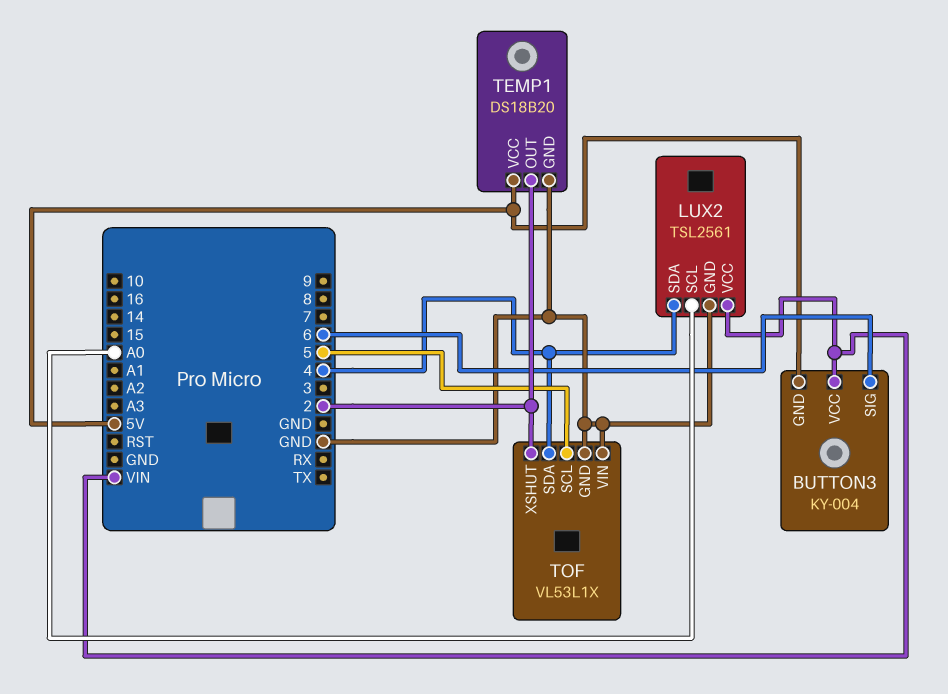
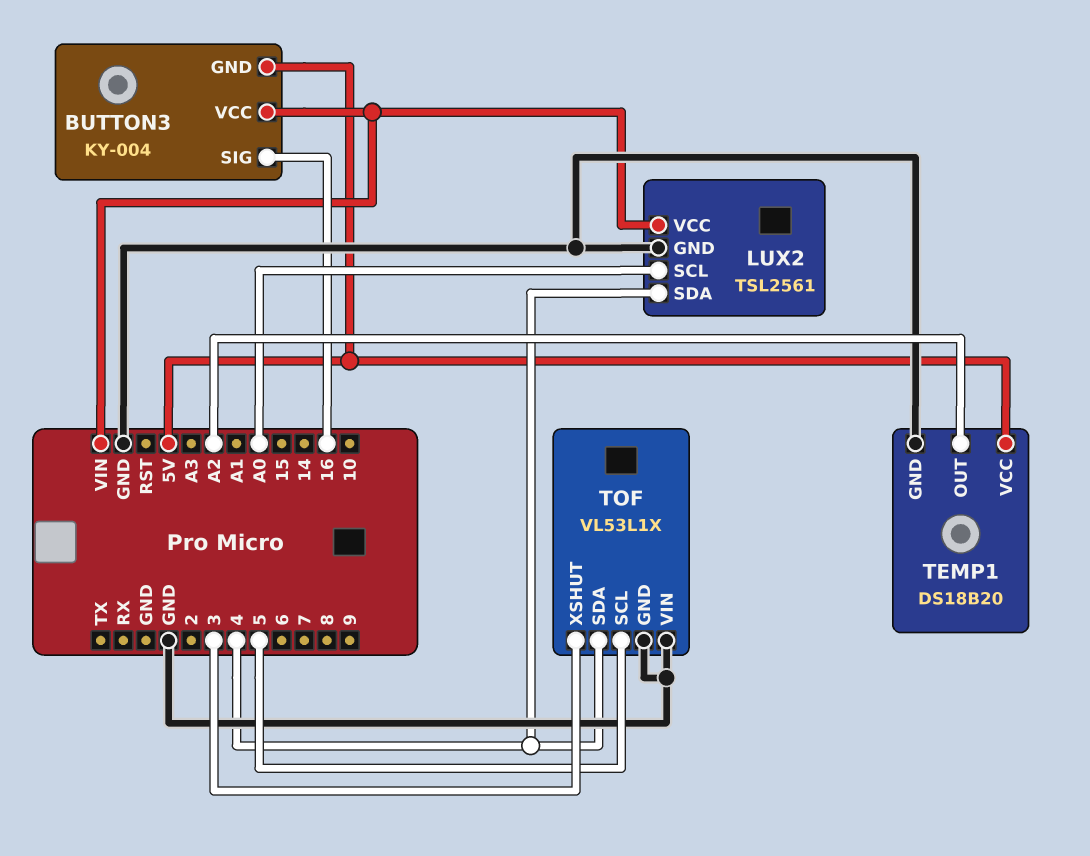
BUTTON3 pin SIG: 6 -> 16
TEMP1 pin OUT: 2 -> A2
TOF pin XSHUT: 2 -> 3

